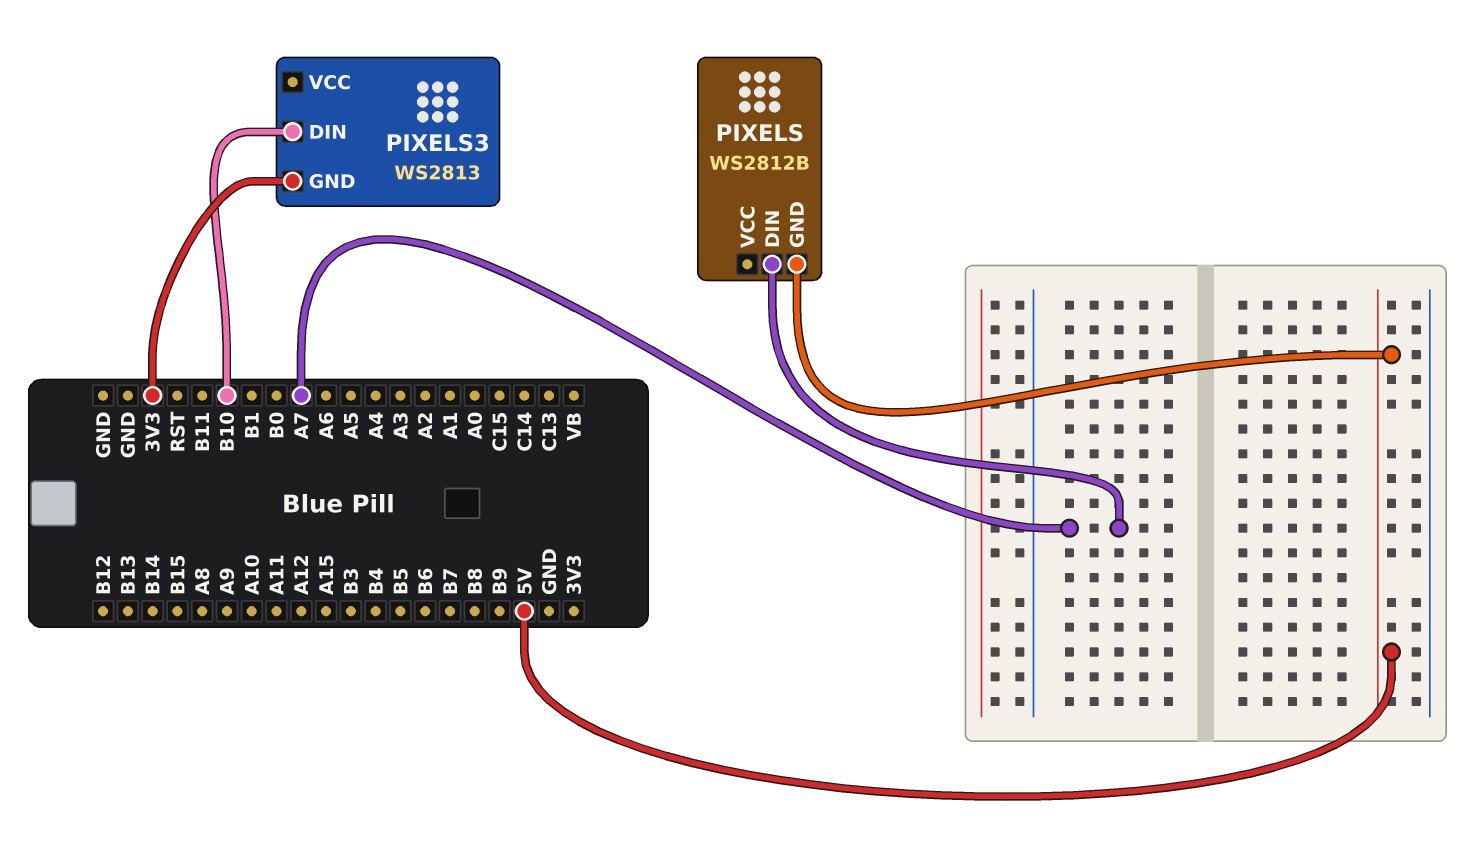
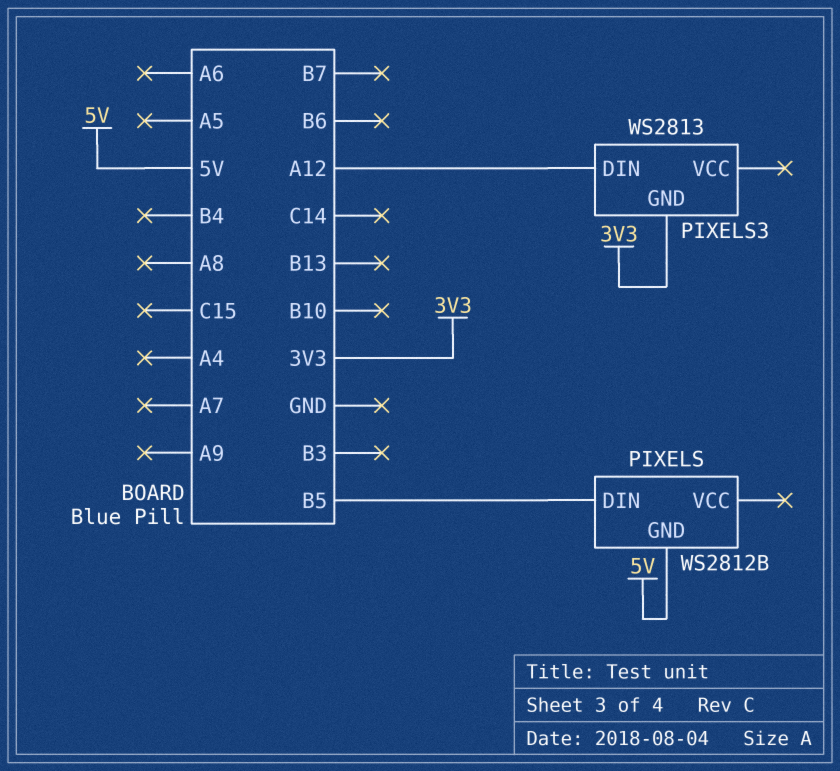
PIXELS pin DIN: A7 -> B5
PIXELS3 pin DIN: B10 -> A12

